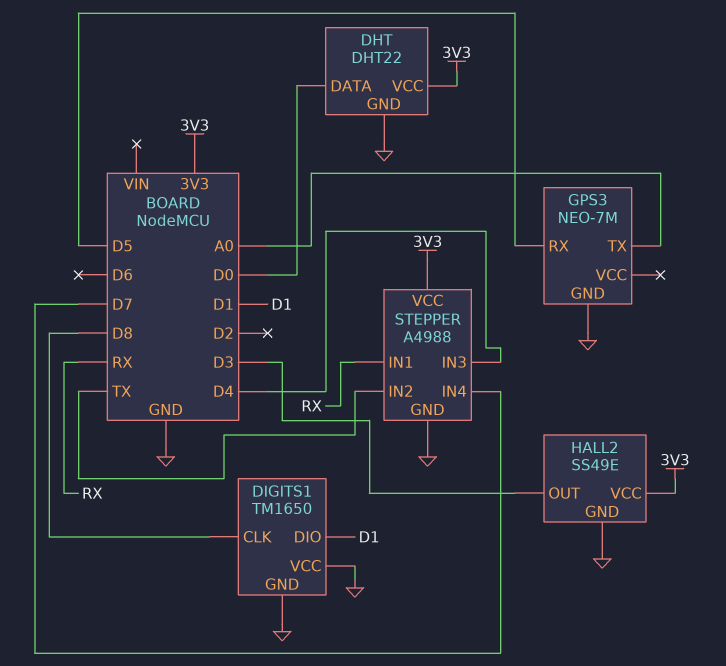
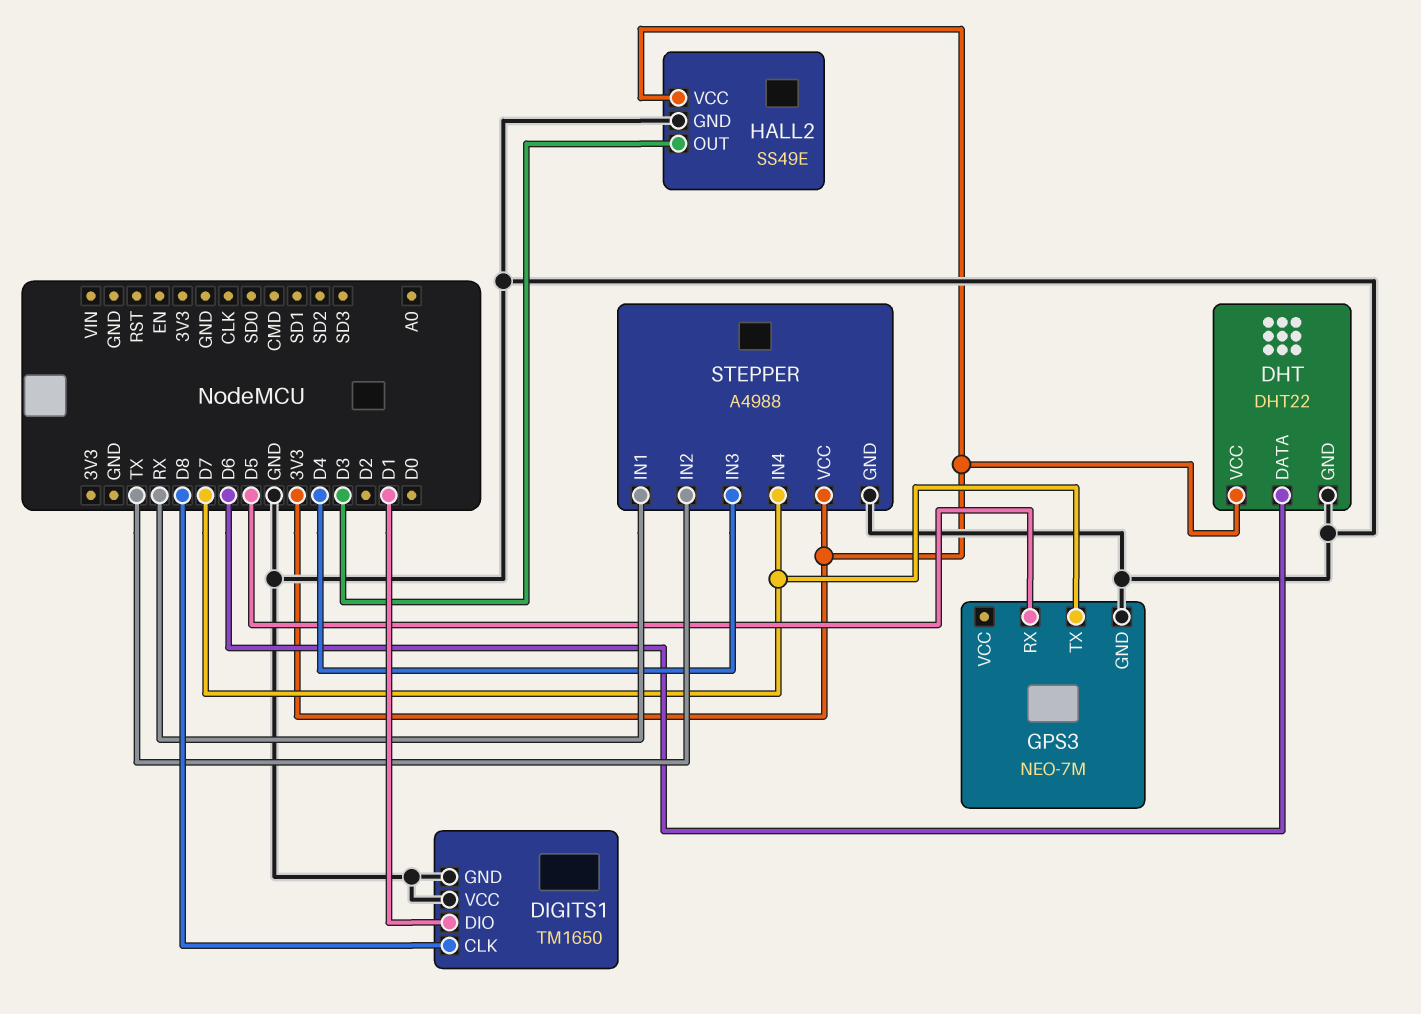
DHT pin DATA: D0 -> D6
GPS3 pin TX: A0 -> D7

